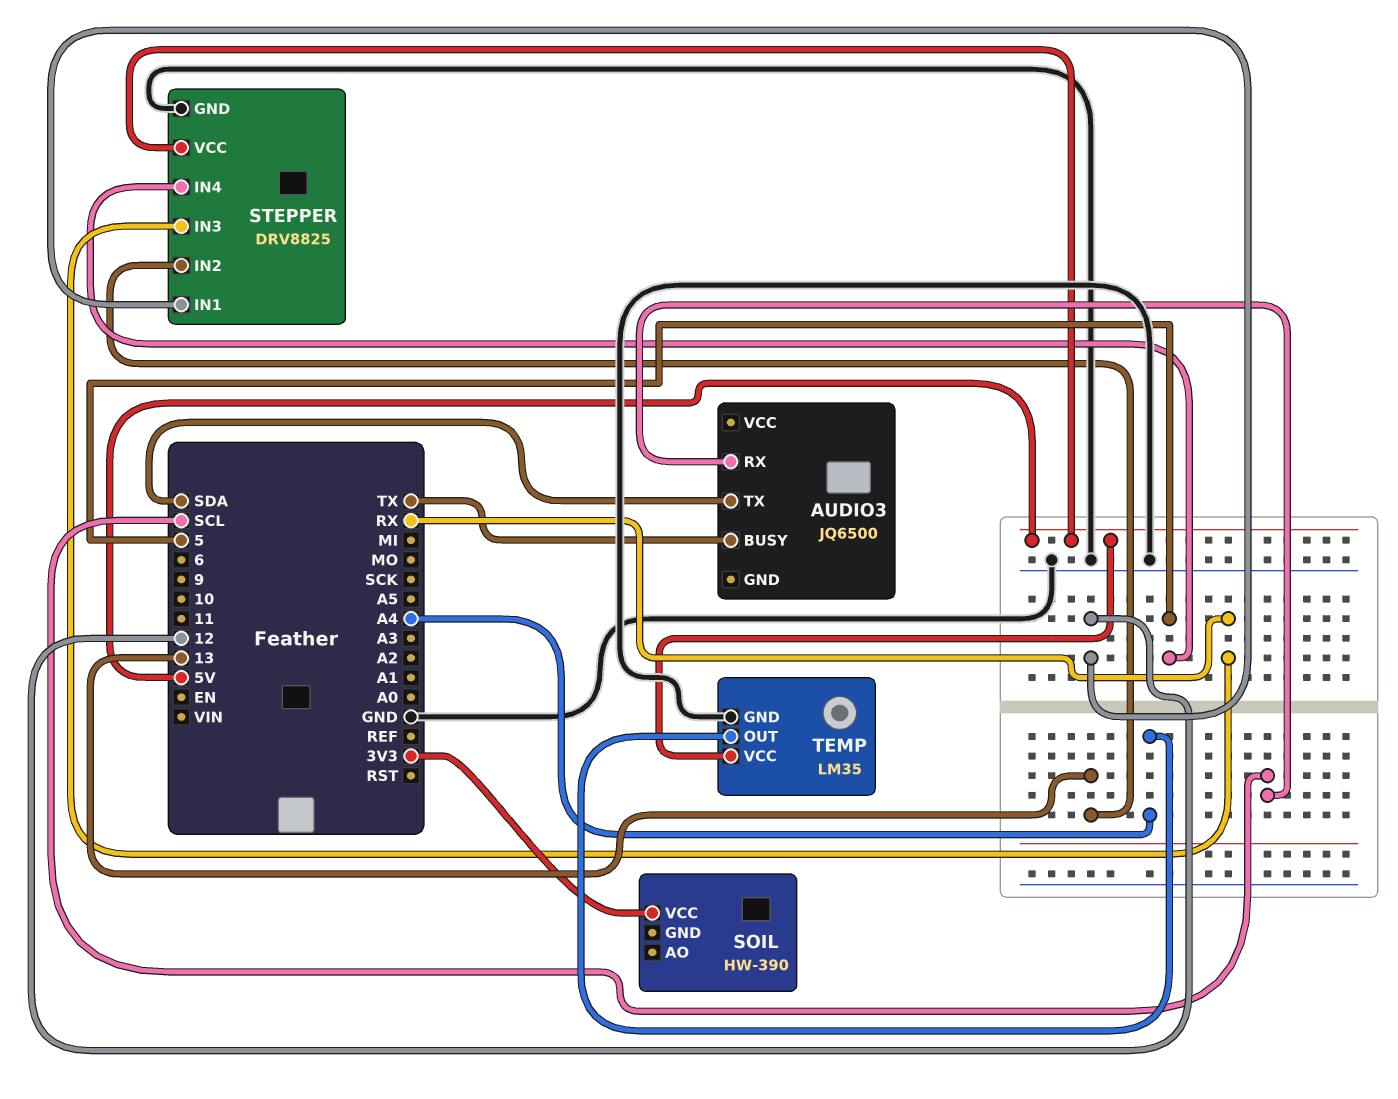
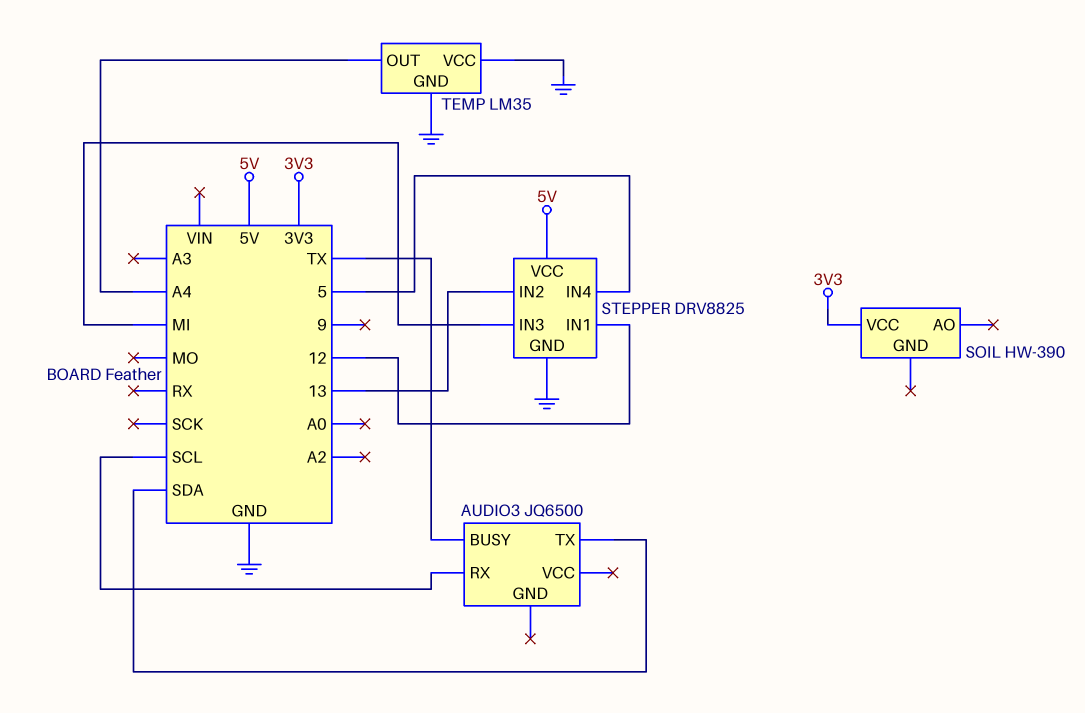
STEPPER pin IN3: RX -> MI
TEMP pin VCC: 5V -> GND

